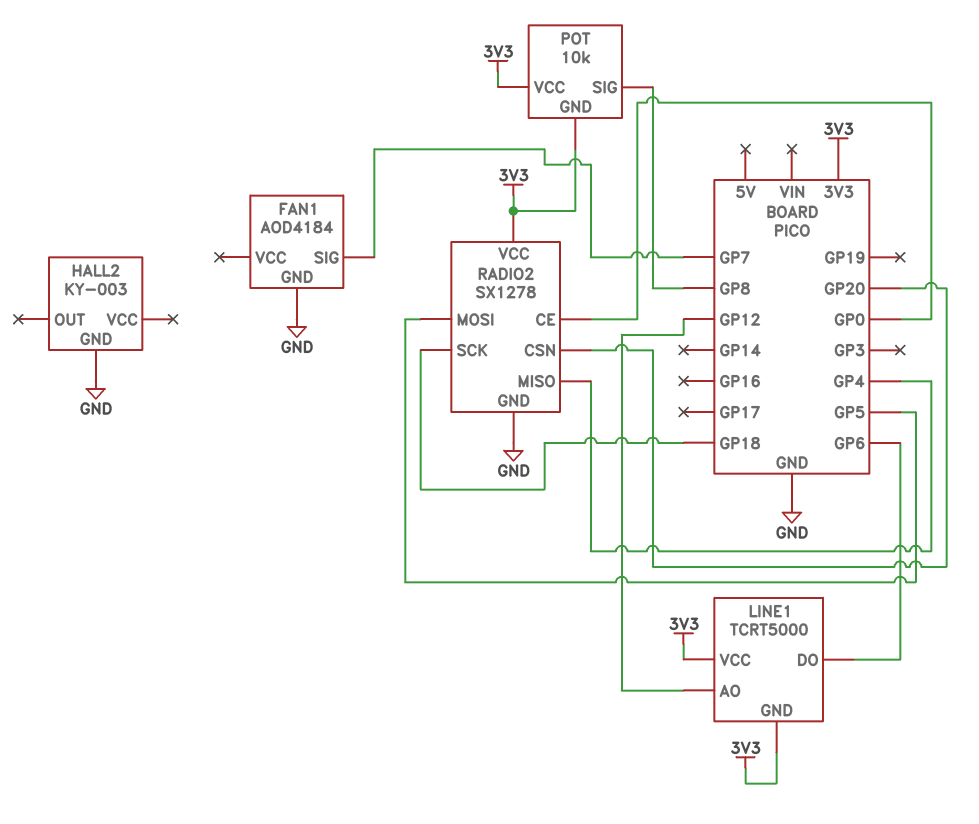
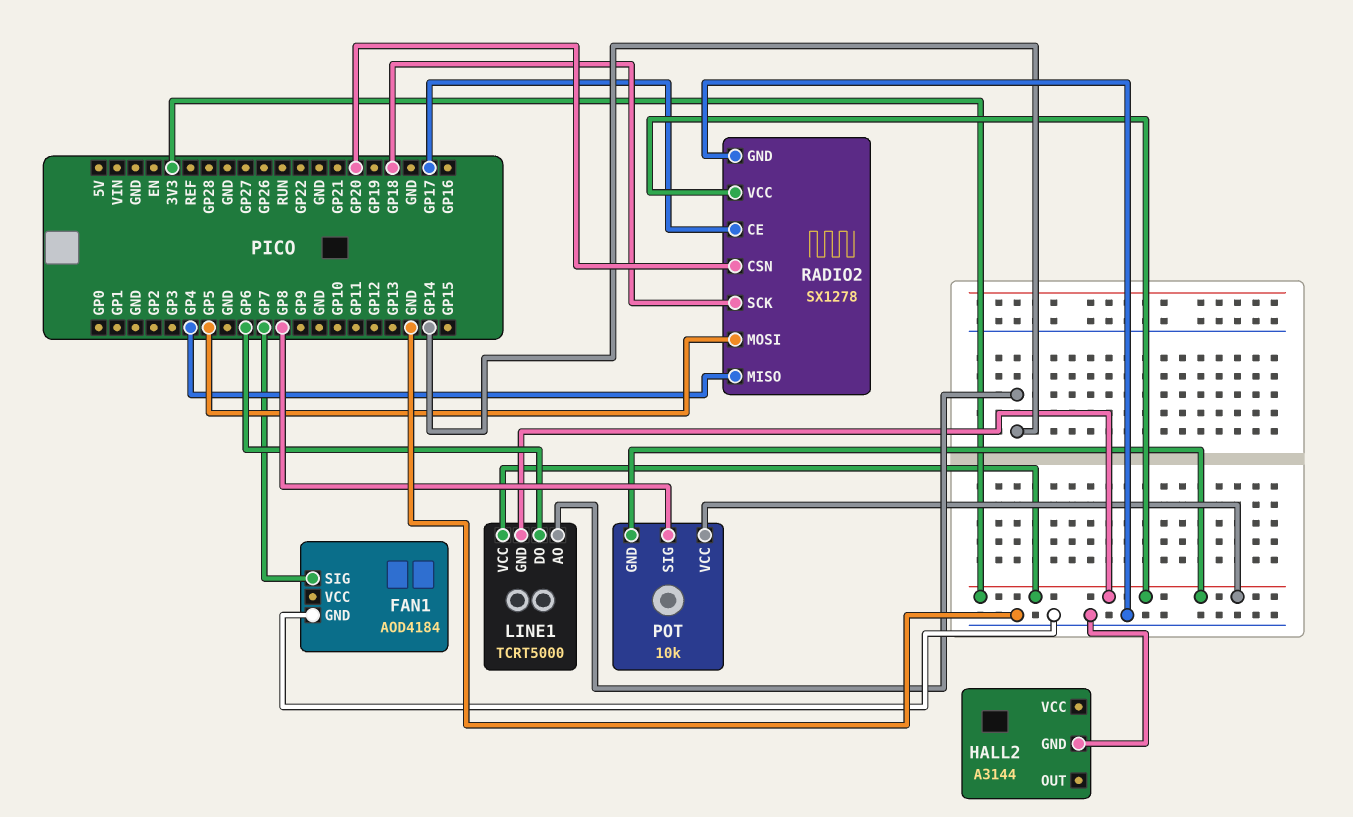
HALL2: KY-003 -> A3144
LINE1 pin AO: GP12 -> GP14
RADIO2 pin CE: GP0 -> GP17

